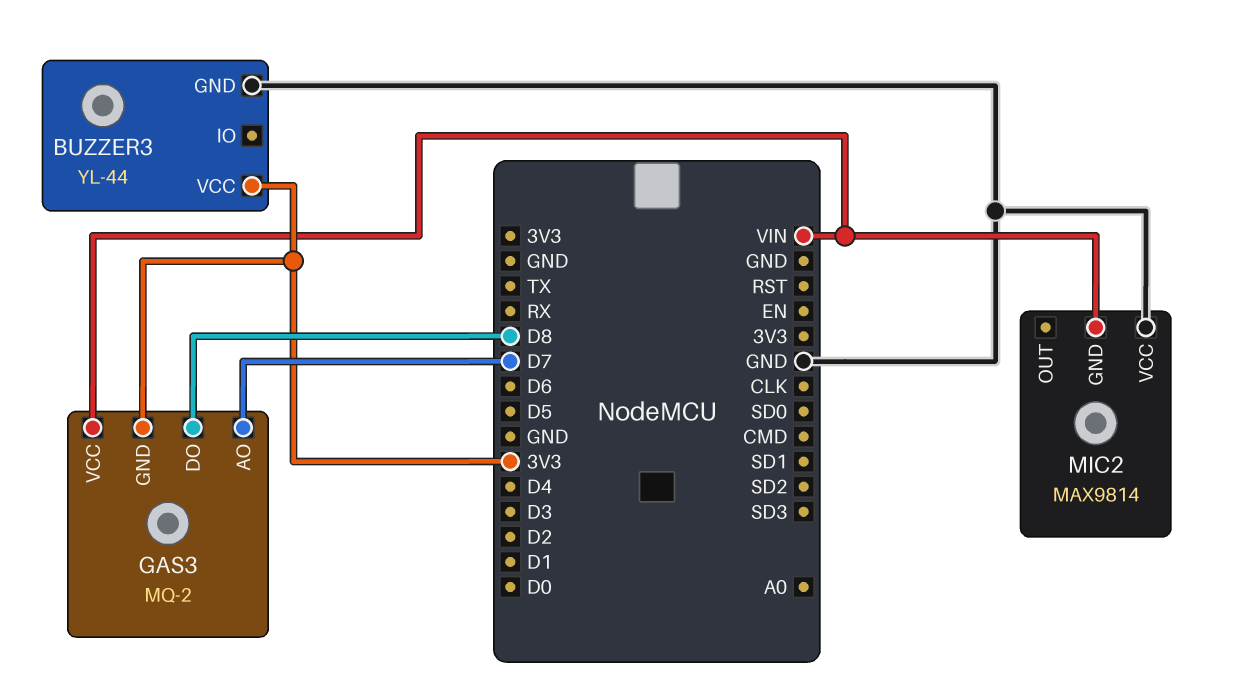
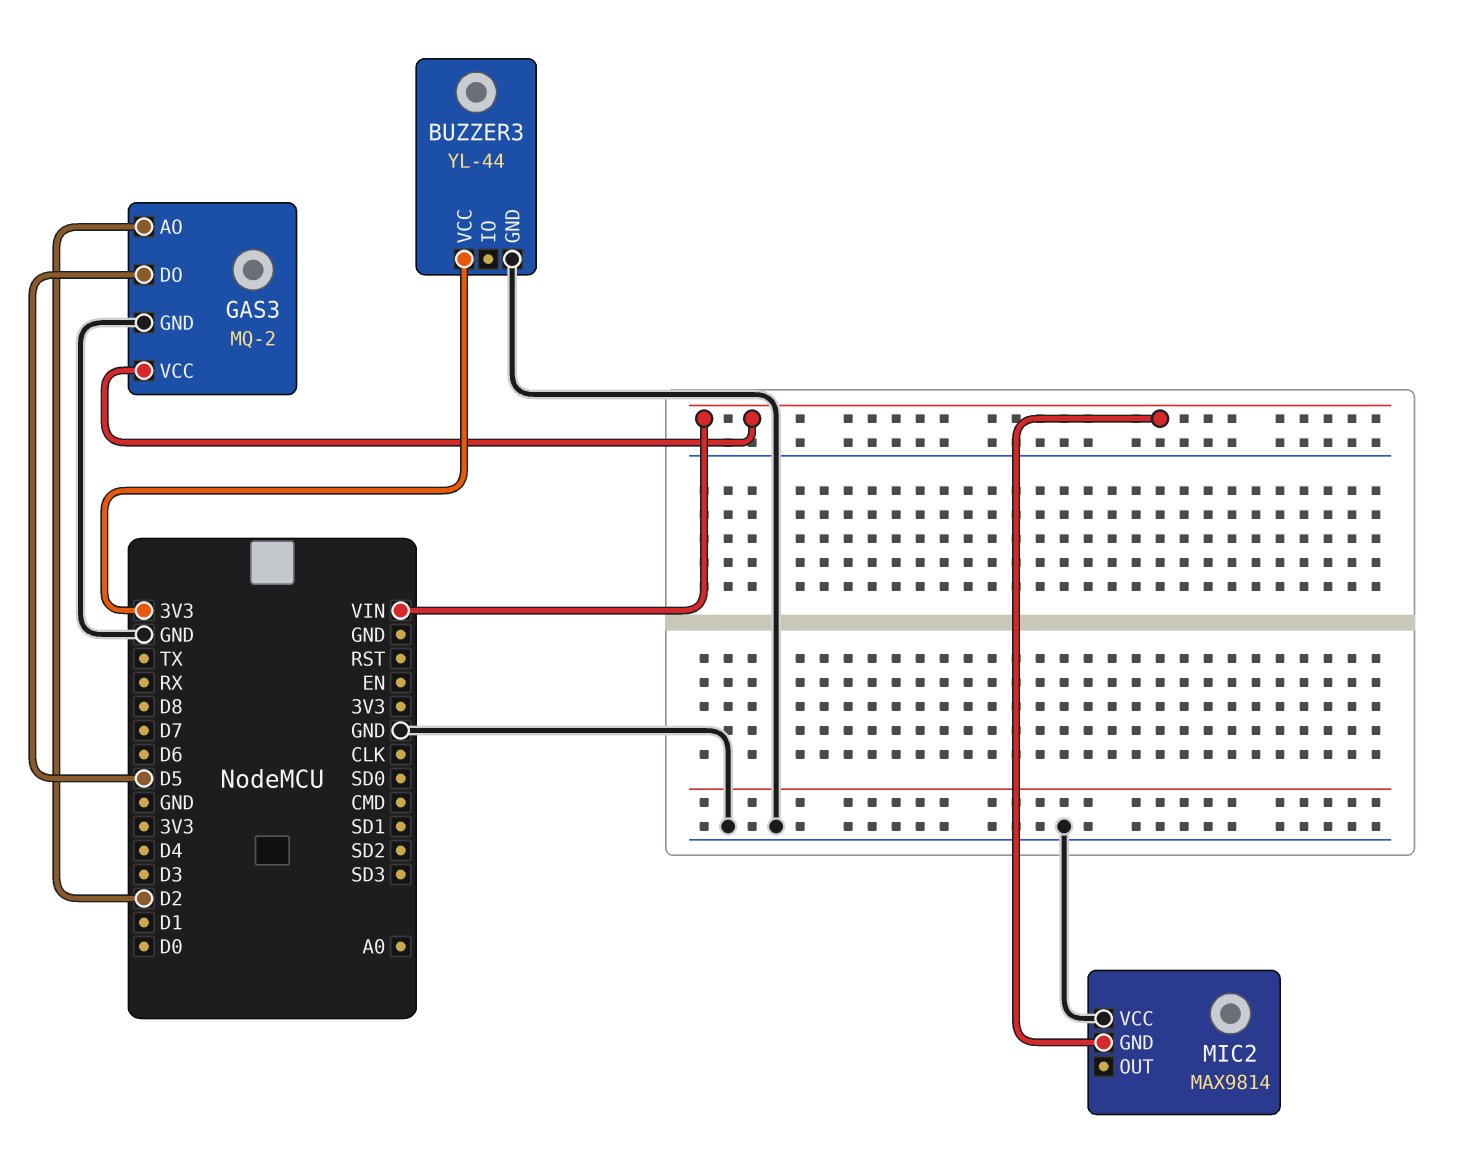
GAS3 pin AO: D7 -> D2
GAS3 pin DO: D8 -> D5
GAS3 pin GND: 3V3 -> GND

